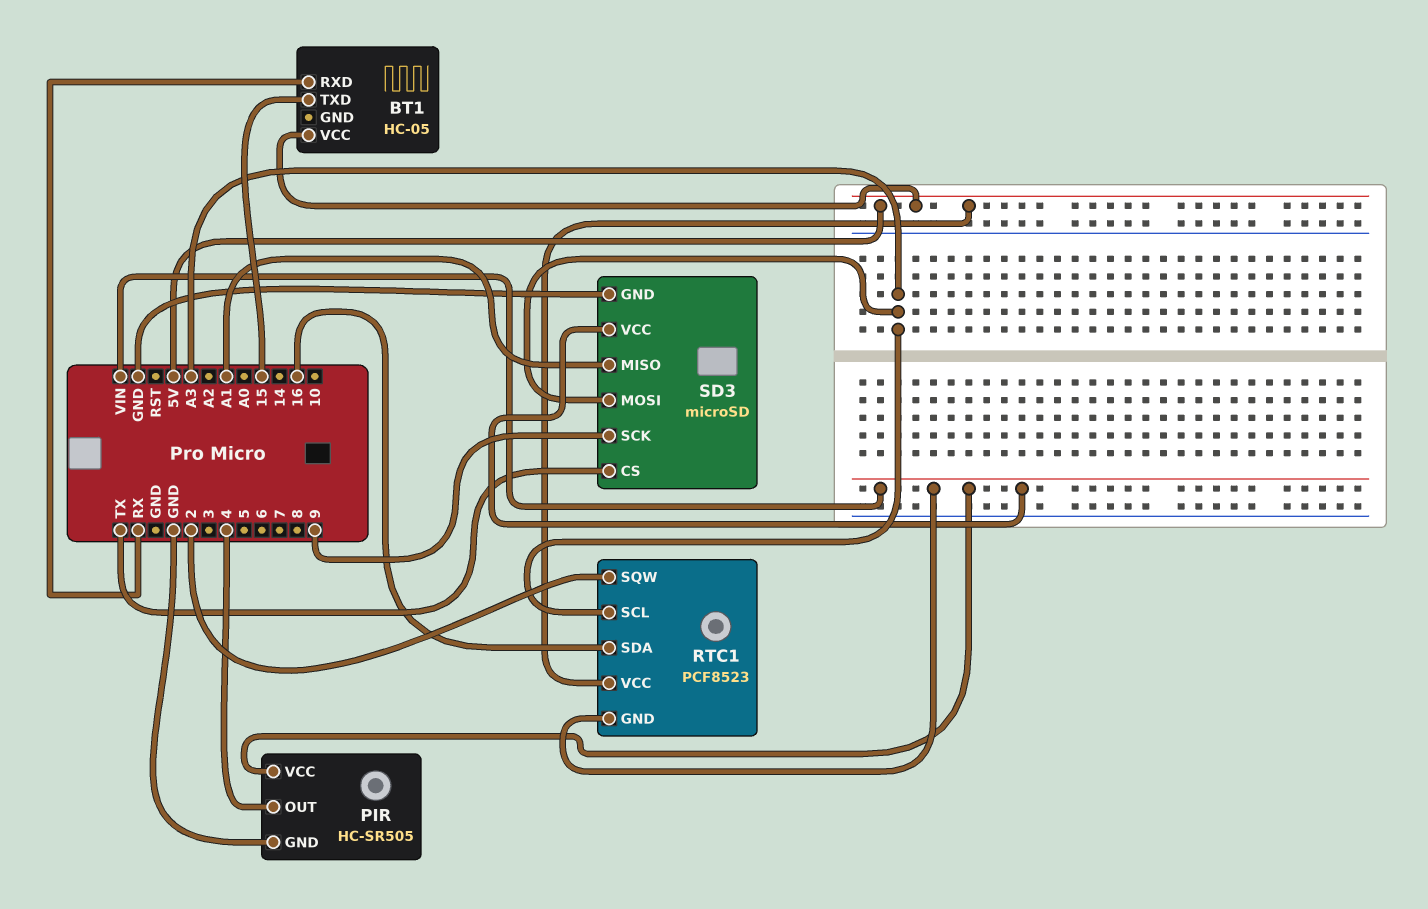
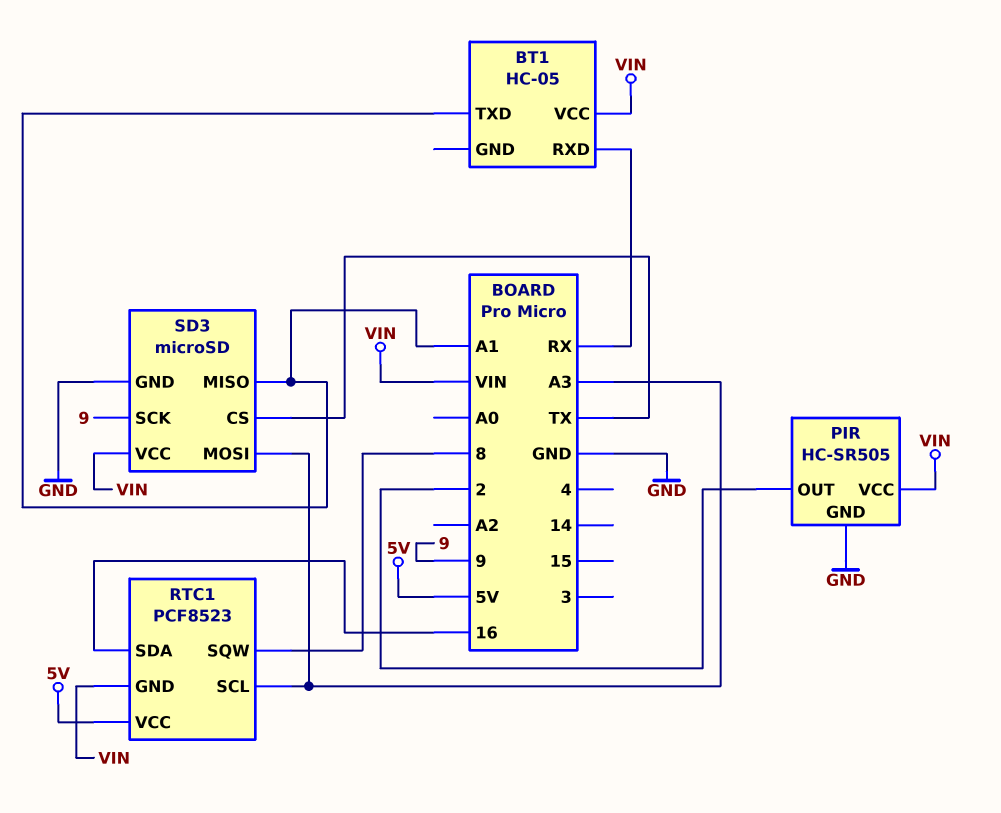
BT1 pin TXD: 15 -> A1
BT1 pin VCC: 5V -> VIN
PIR pin OUT: 4 -> 2
RTC1 pin SQW: 2 -> 8

